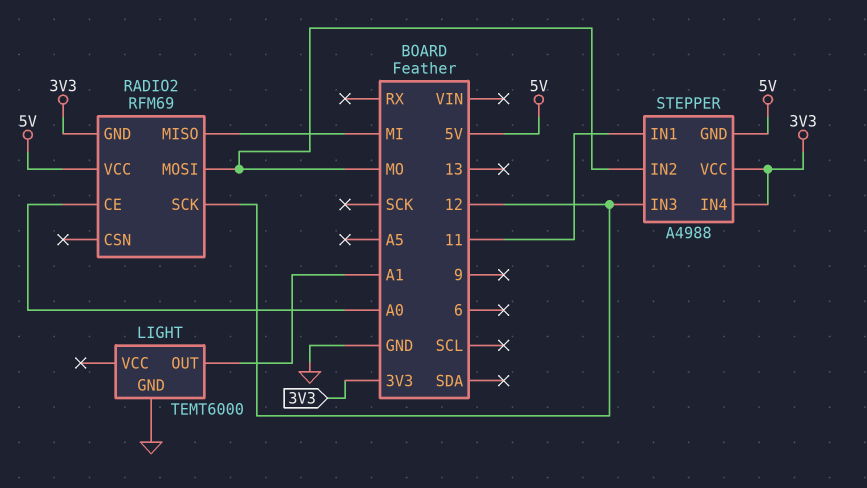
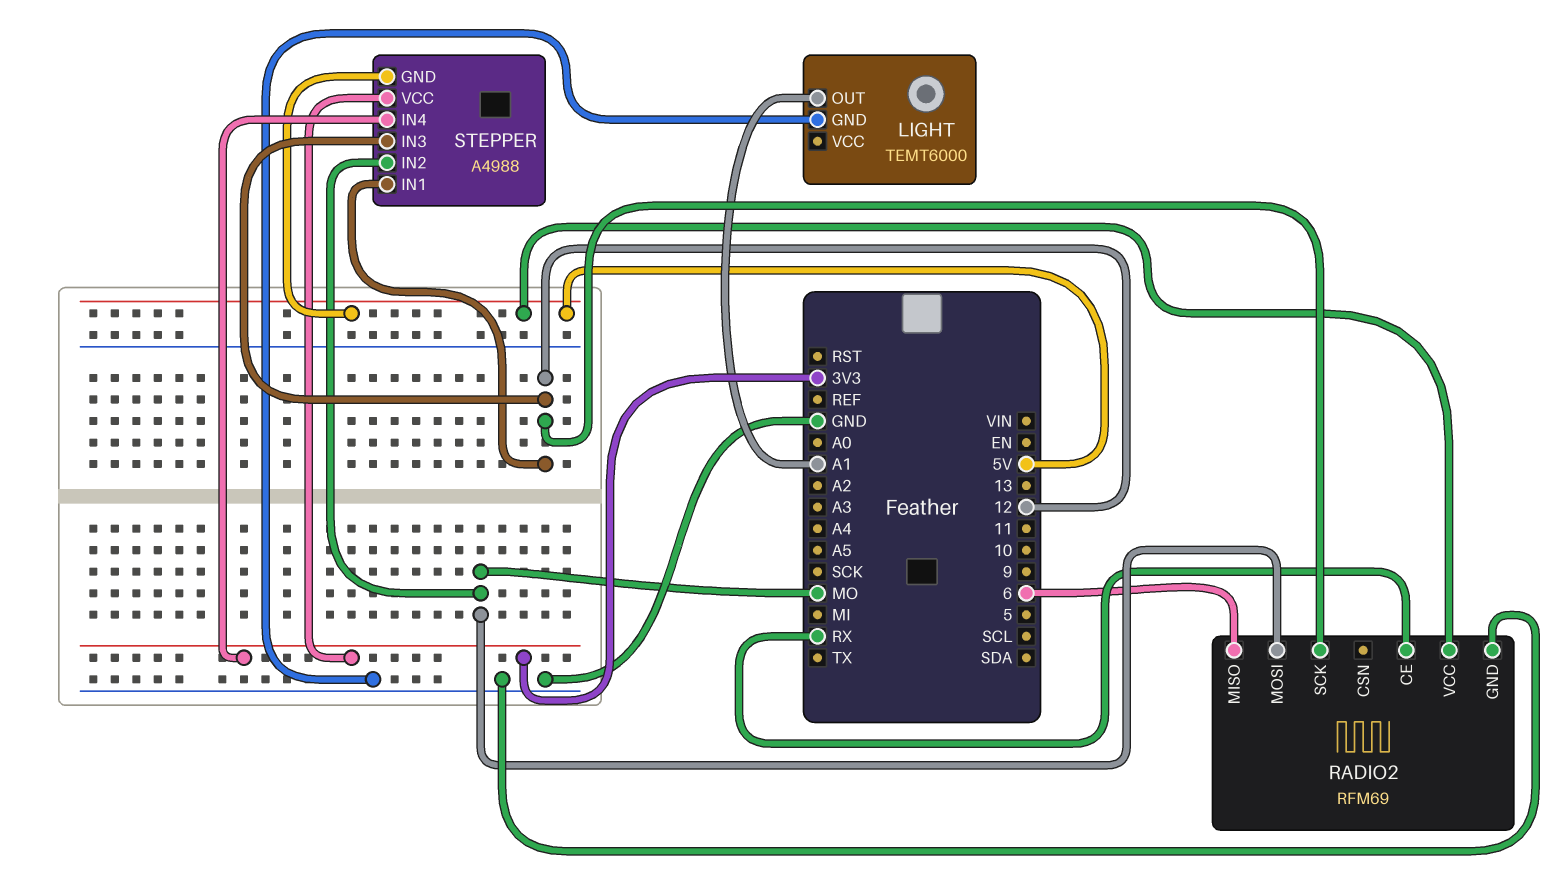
RADIO2 pin CE: A0 -> RX
RADIO2 pin GND: 3V3 -> GND
RADIO2 pin MISO: MI -> 6
STEPPER pin IN1: 11 -> 12

